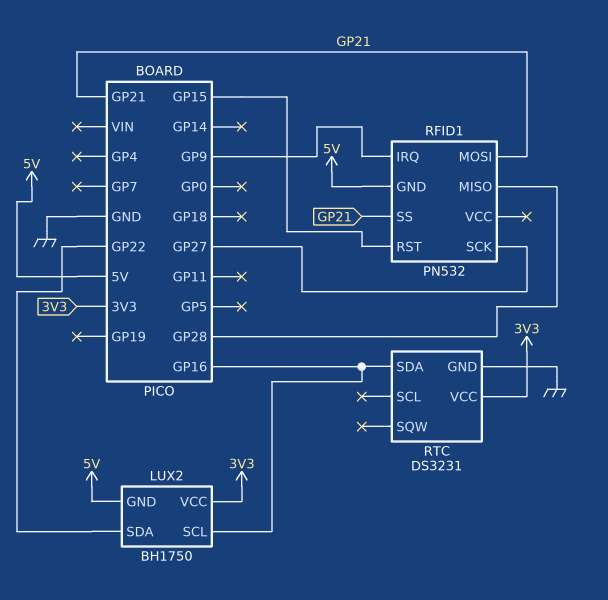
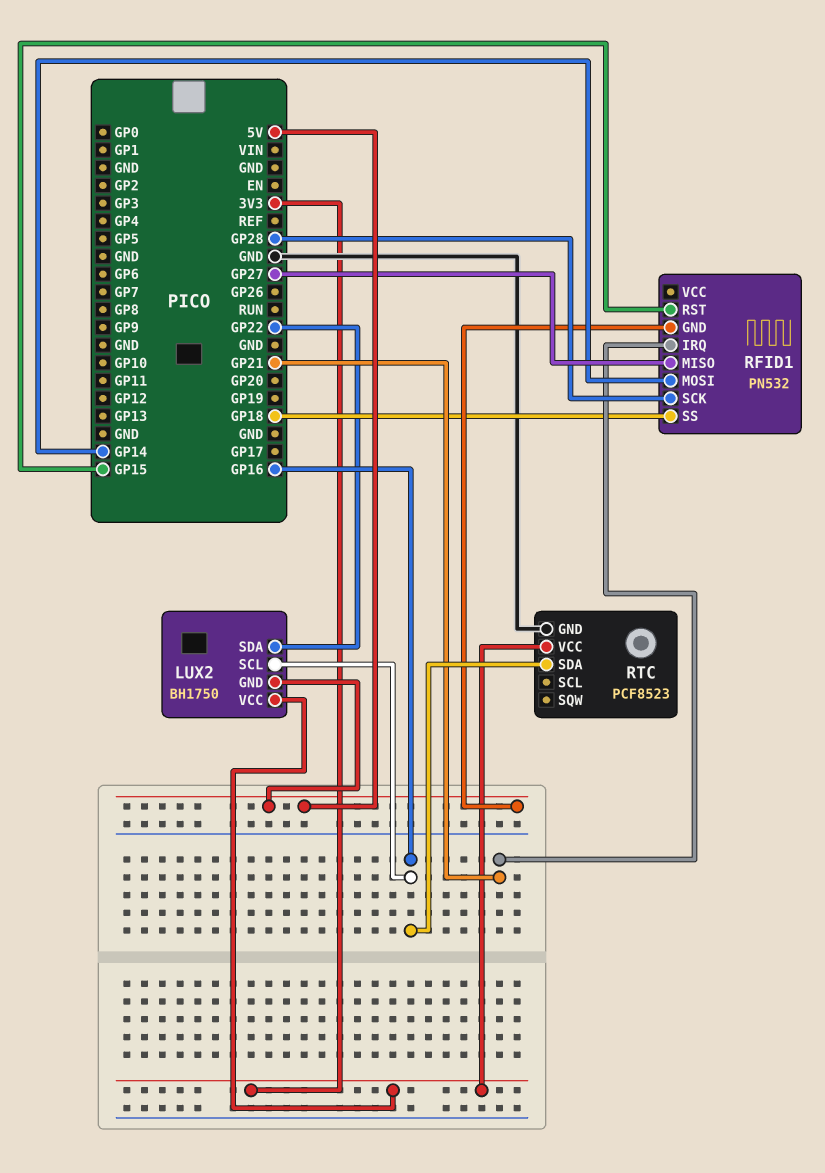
RFID1 pin IRQ: GP9 -> GP21
RFID1 pin MISO: GP28 -> GP27
RFID1 pin MOSI: GP21 -> GP14
RFID1 pin SCK: GP27 -> GP28
RFID1 pin SS: GP21 -> GP18
RTC: DS3231 -> PCF8523

